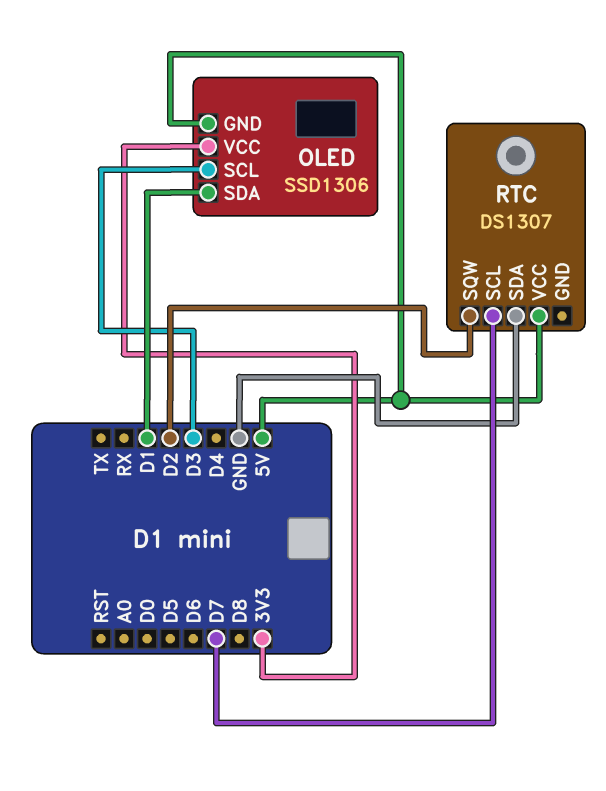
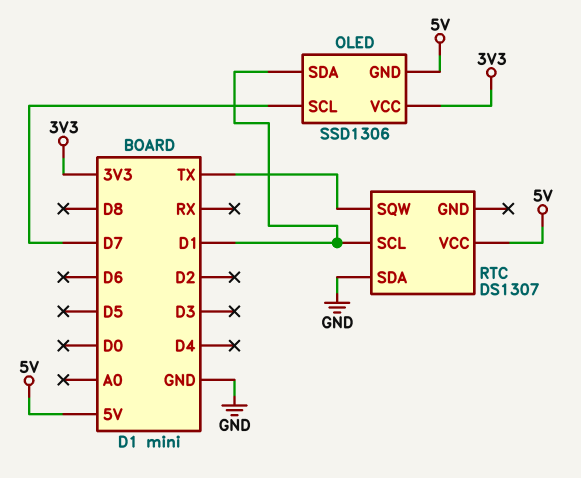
OLED pin SCL: D3 -> D7
RTC pin SCL: D7 -> D1
RTC pin SQW: D2 -> TX

